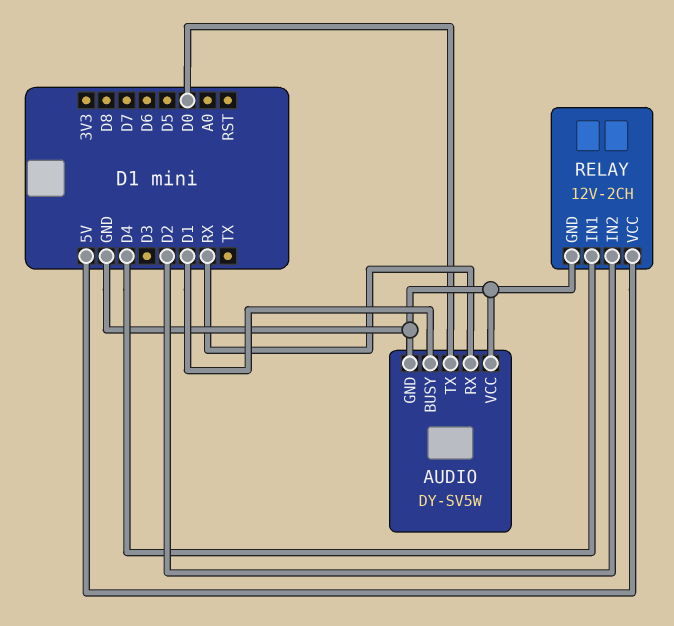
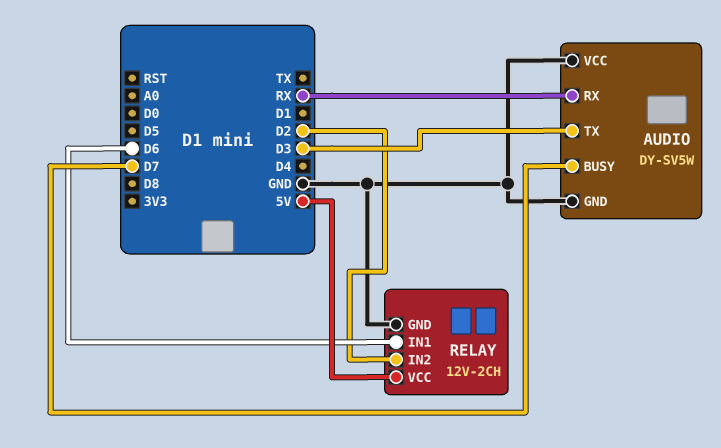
AUDIO pin BUSY: D1 -> D7
AUDIO pin TX: D0 -> D3
RELAY pin IN1: D4 -> D6

